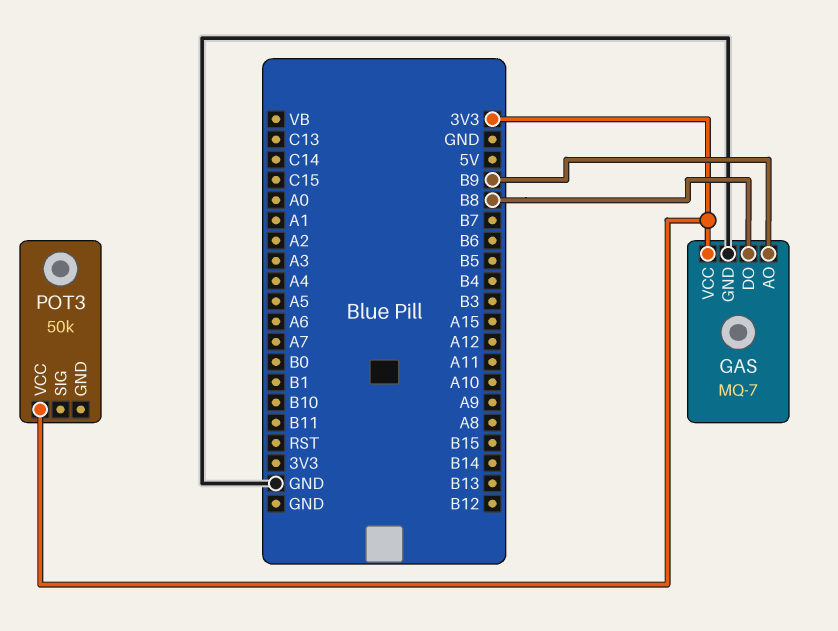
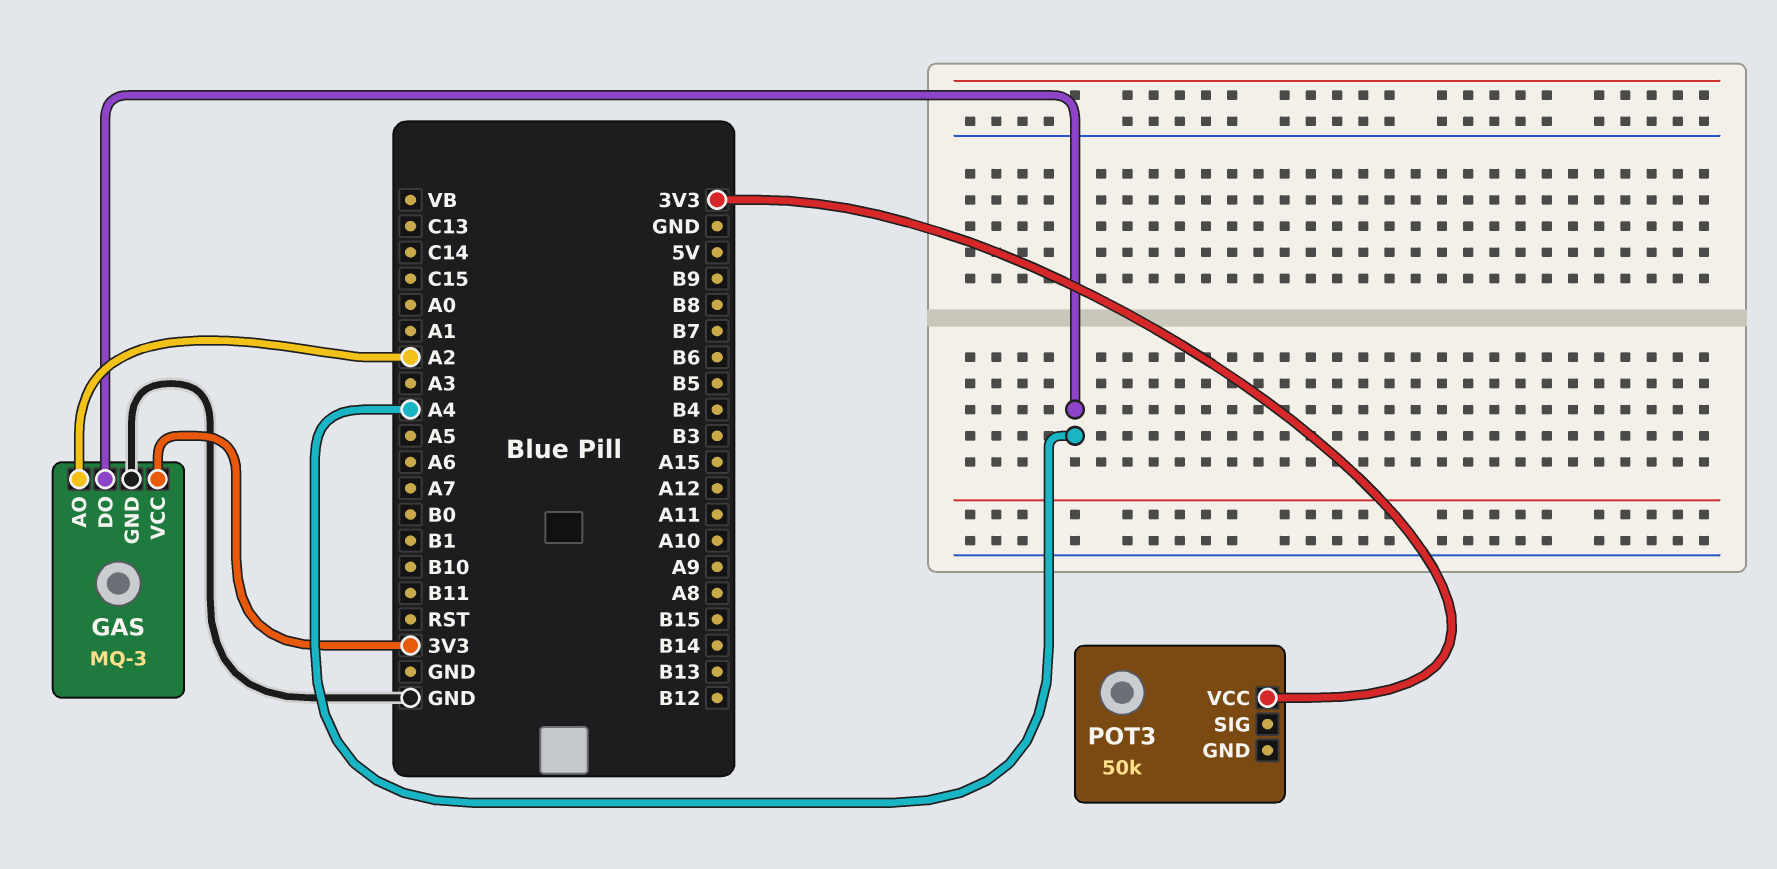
GAS: MQ-7 -> MQ-3
GAS pin AO: B9 -> A2
GAS pin DO: B8 -> A4

